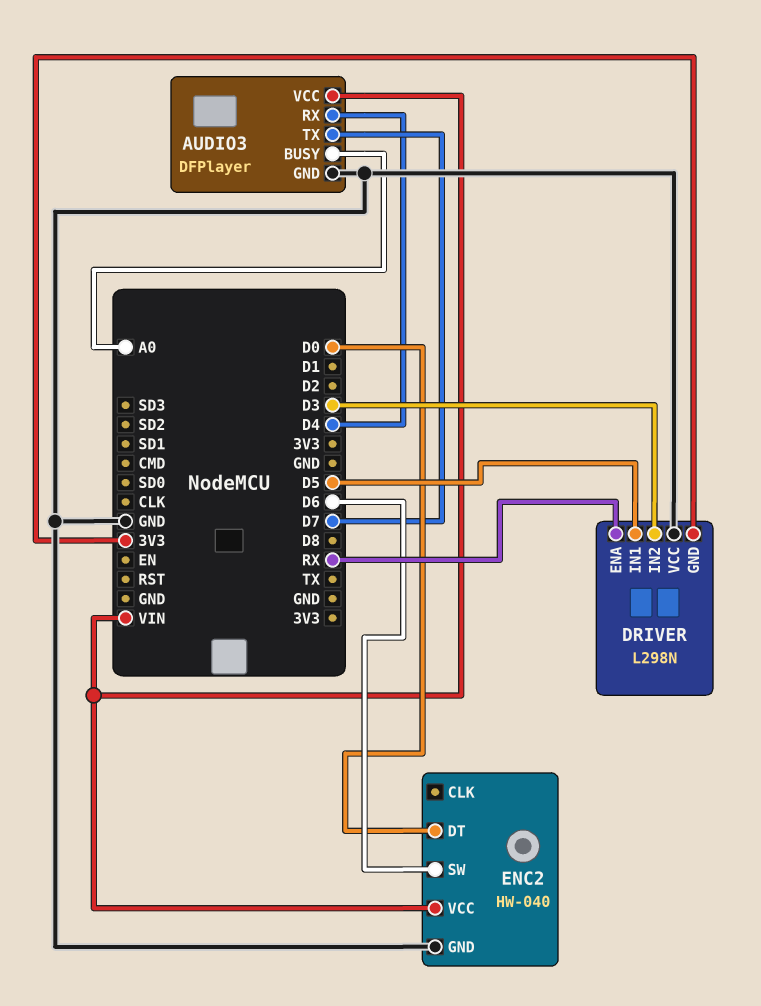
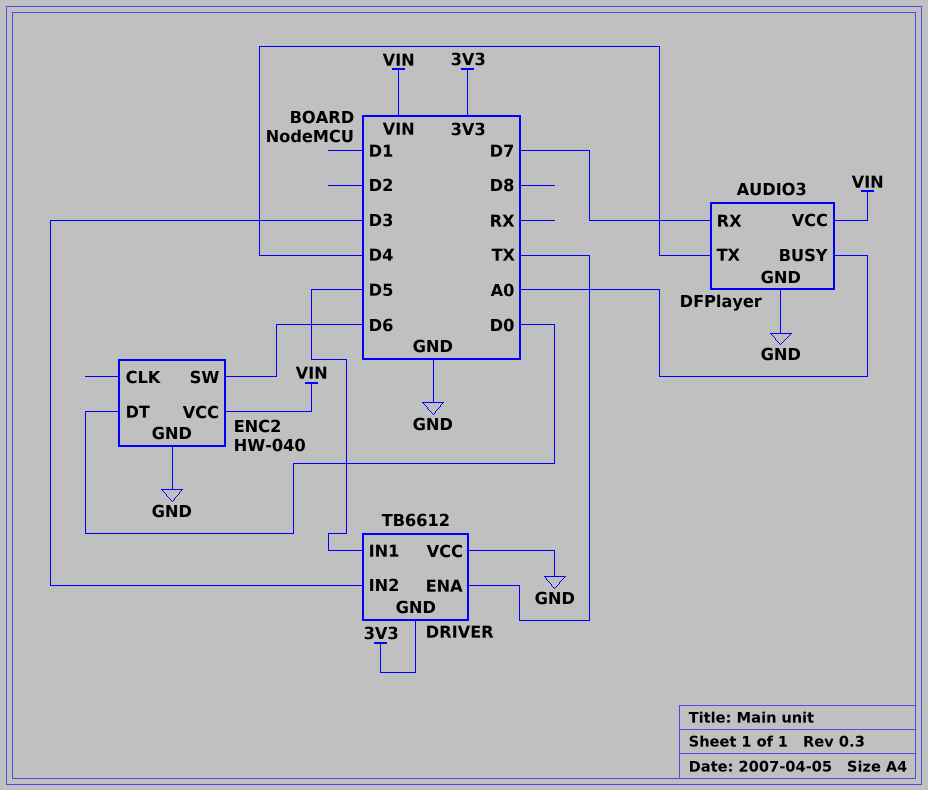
AUDIO3 pin RX: D4 -> D7
AUDIO3 pin TX: D7 -> D4
DRIVER: L298N -> TB6612
DRIVER pin ENA: RX -> TX

